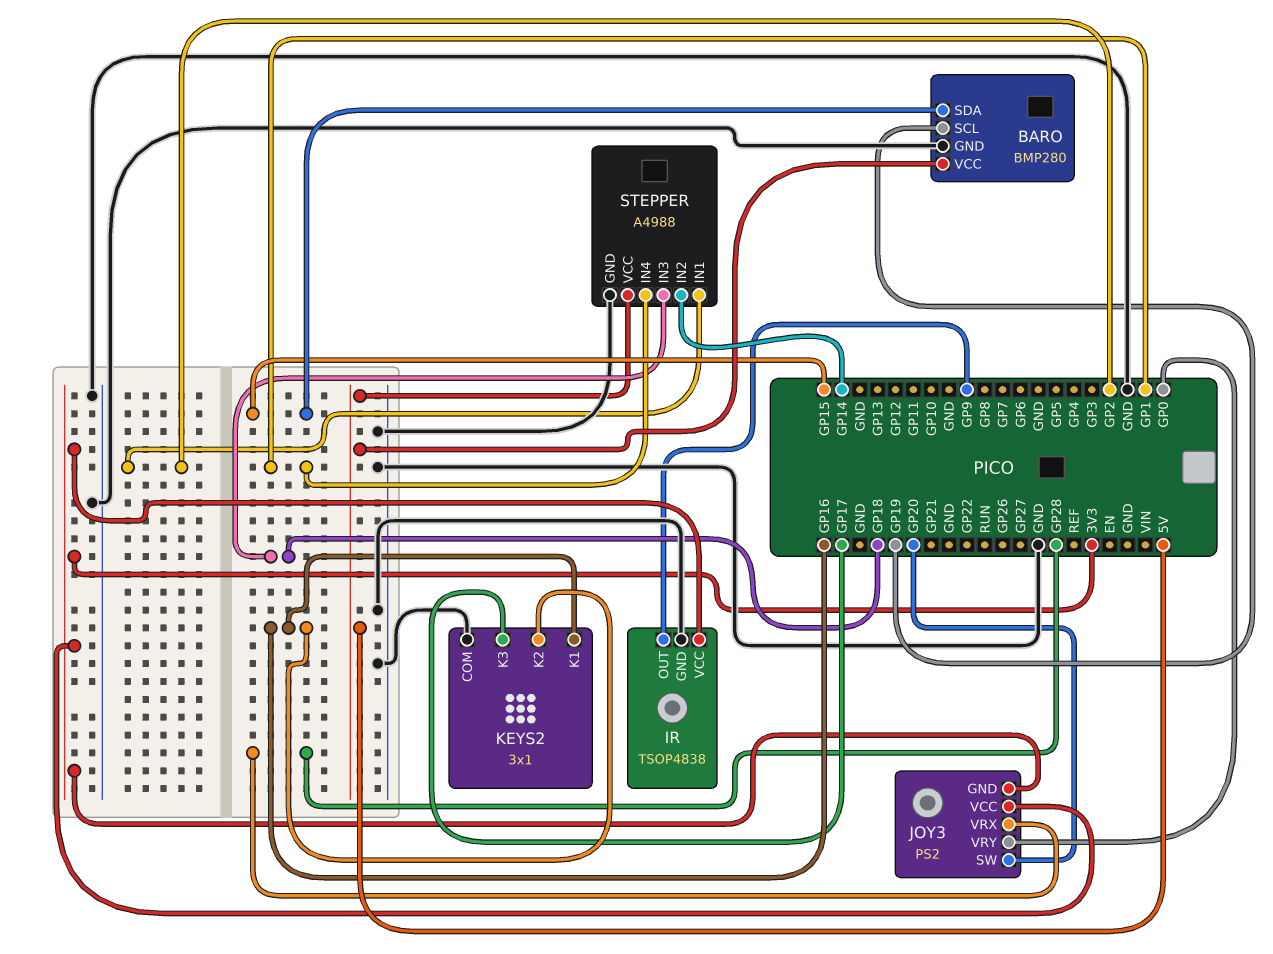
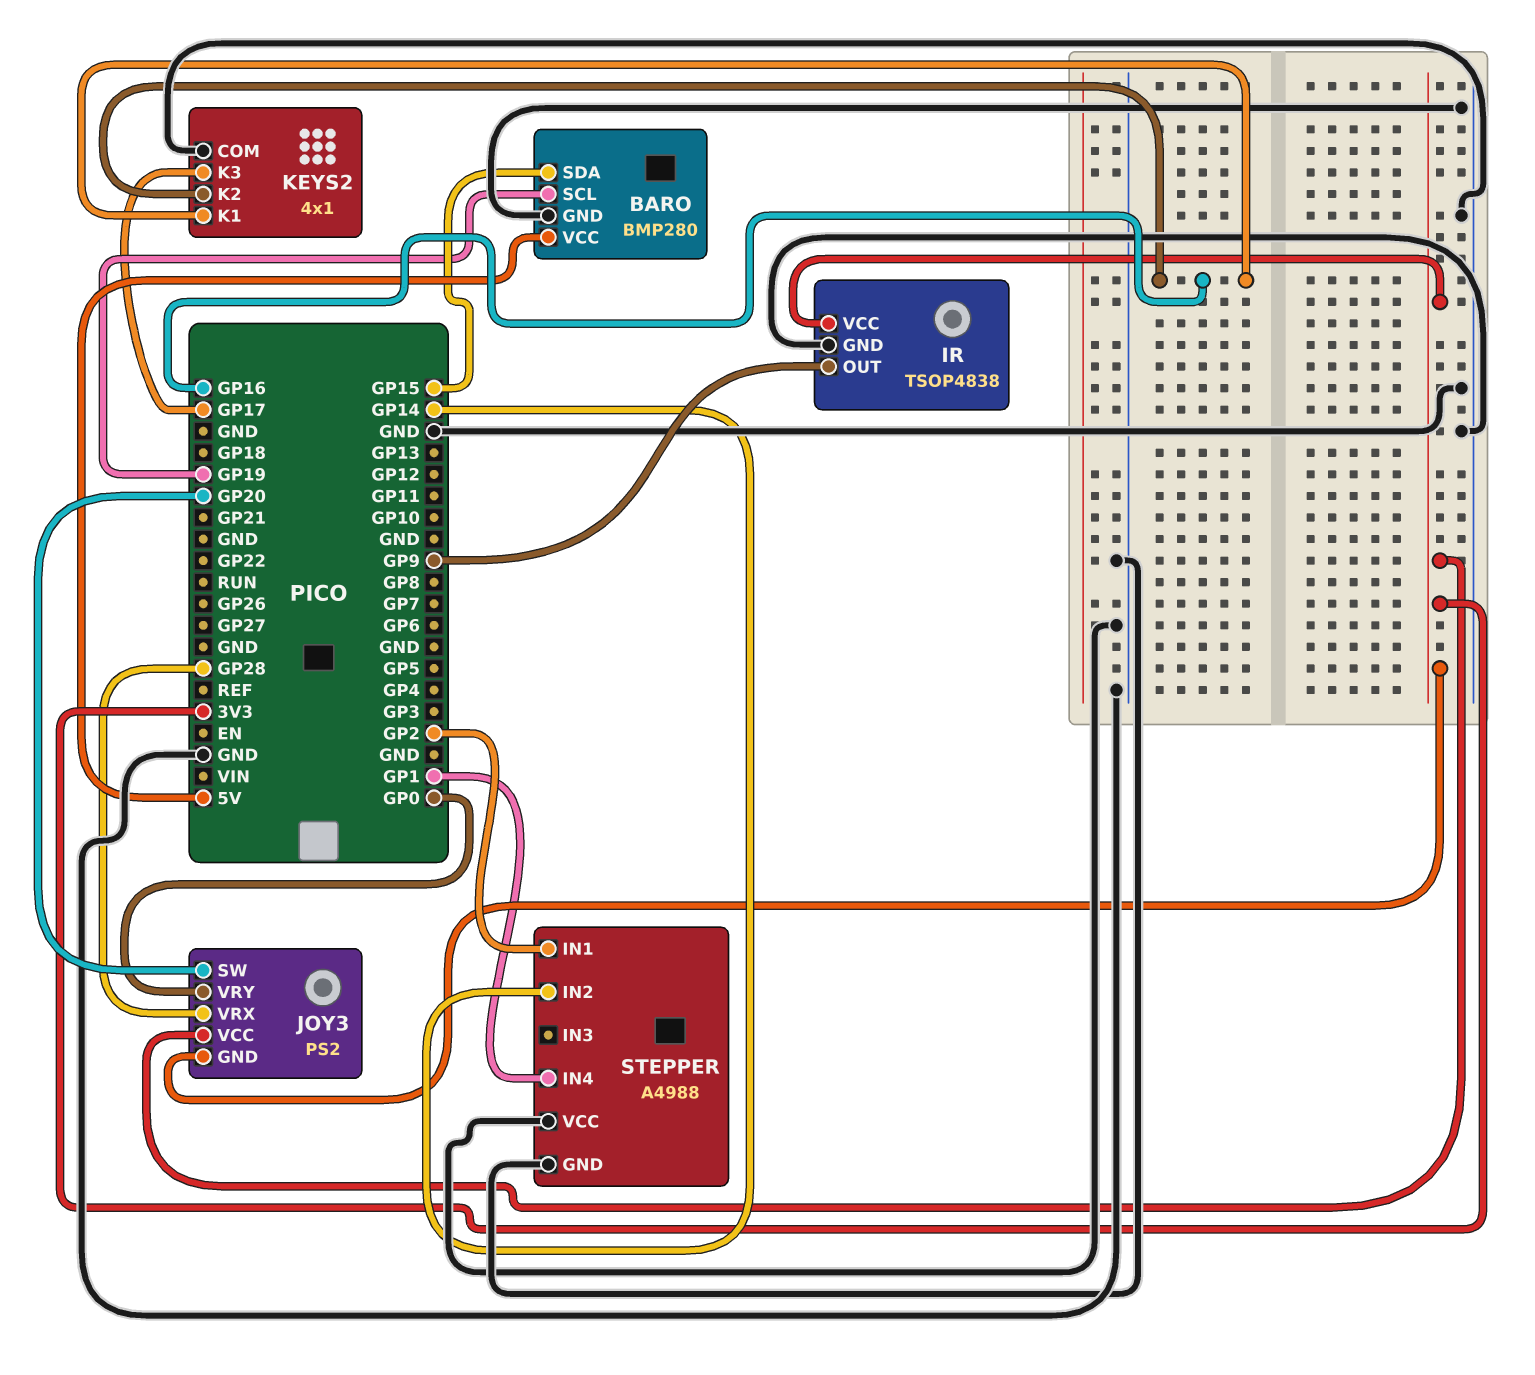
KEYS2: 3x1 -> 4x1
STEPPER pin IN3: GP18 -> none
STEPPER pin VCC: 5V -> GND

